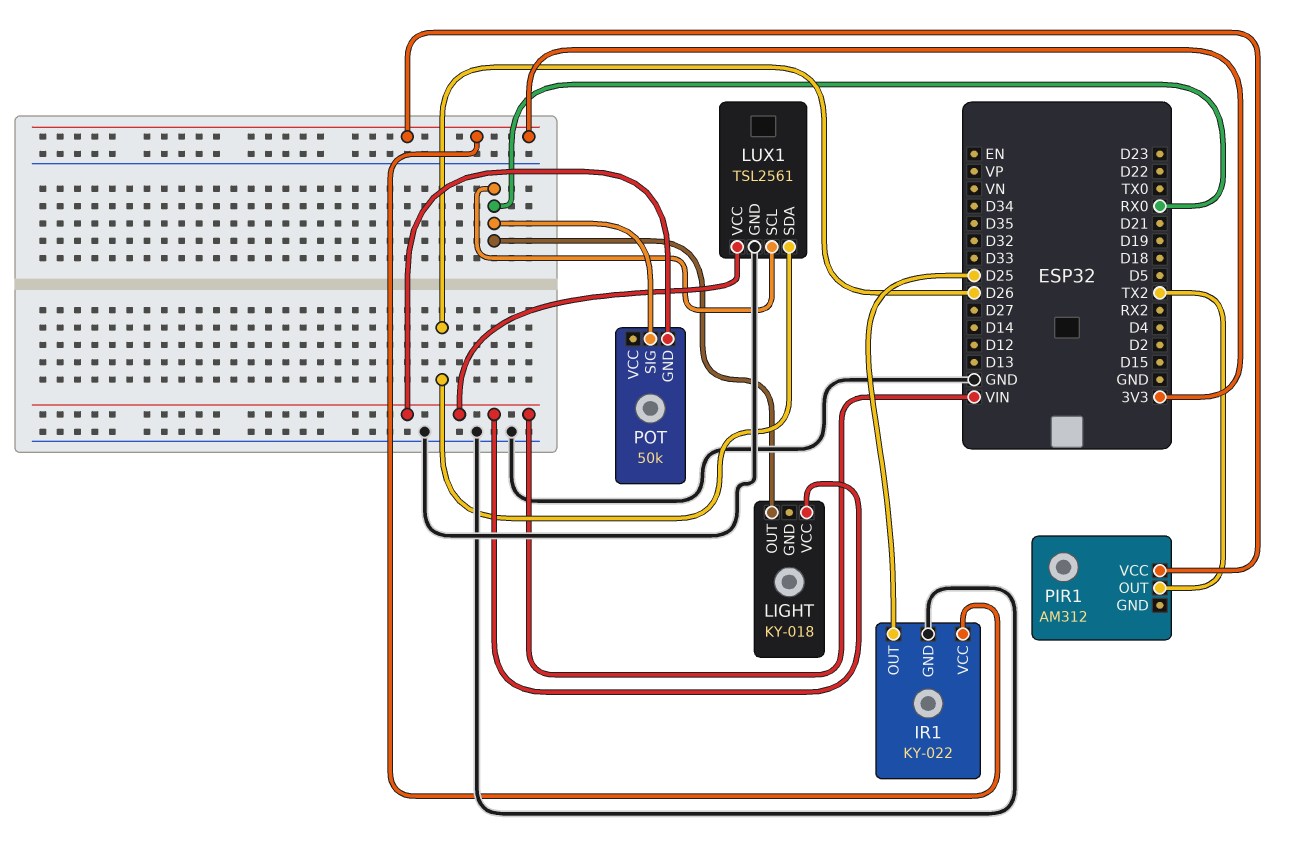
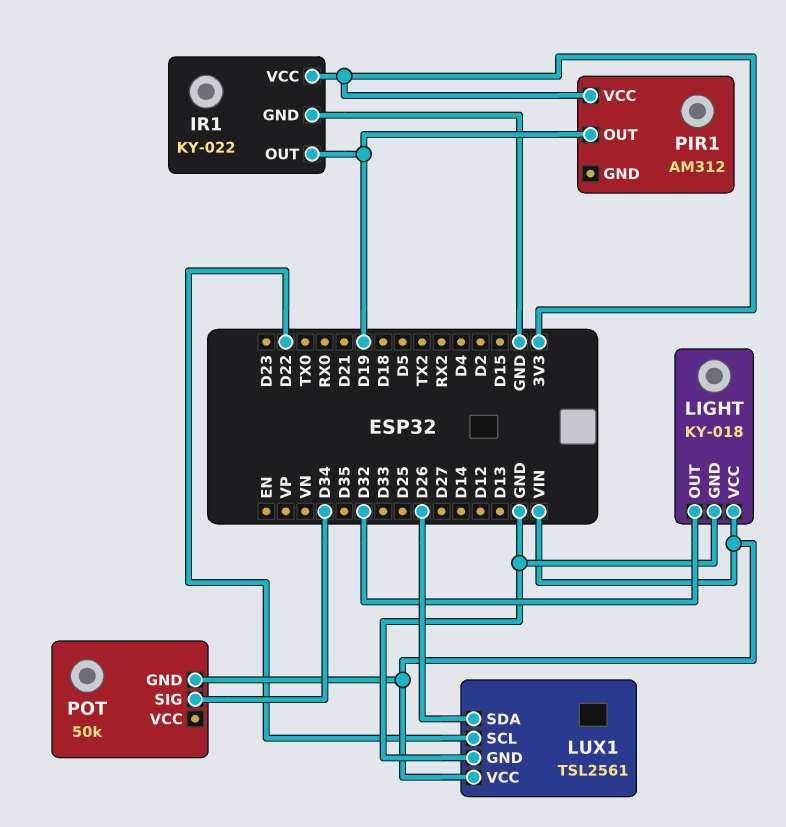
IR1 pin OUT: D25 -> D19
LIGHT pin GND: none -> GND
LIGHT pin OUT: RX0 -> D32
LUX1 pin SCL: RX0 -> D22
PIR1 pin OUT: TX2 -> D19
POT pin SIG: RX0 -> D34

